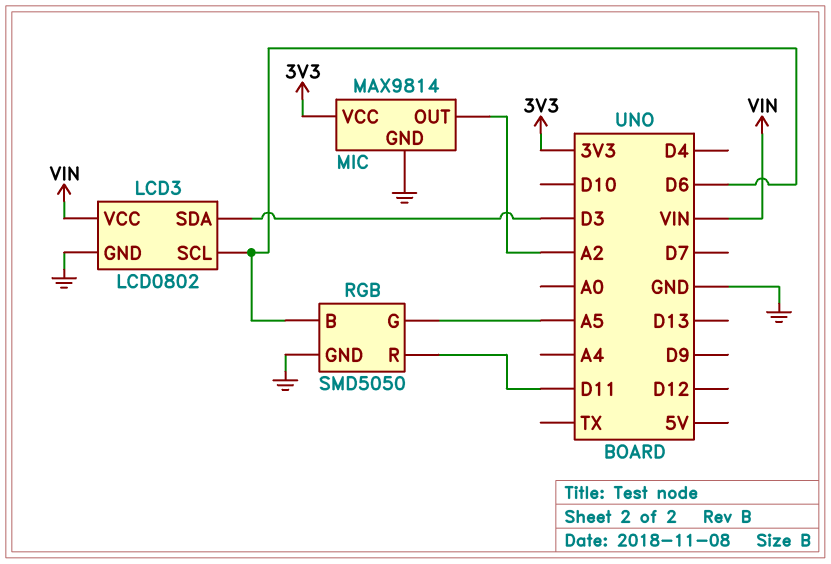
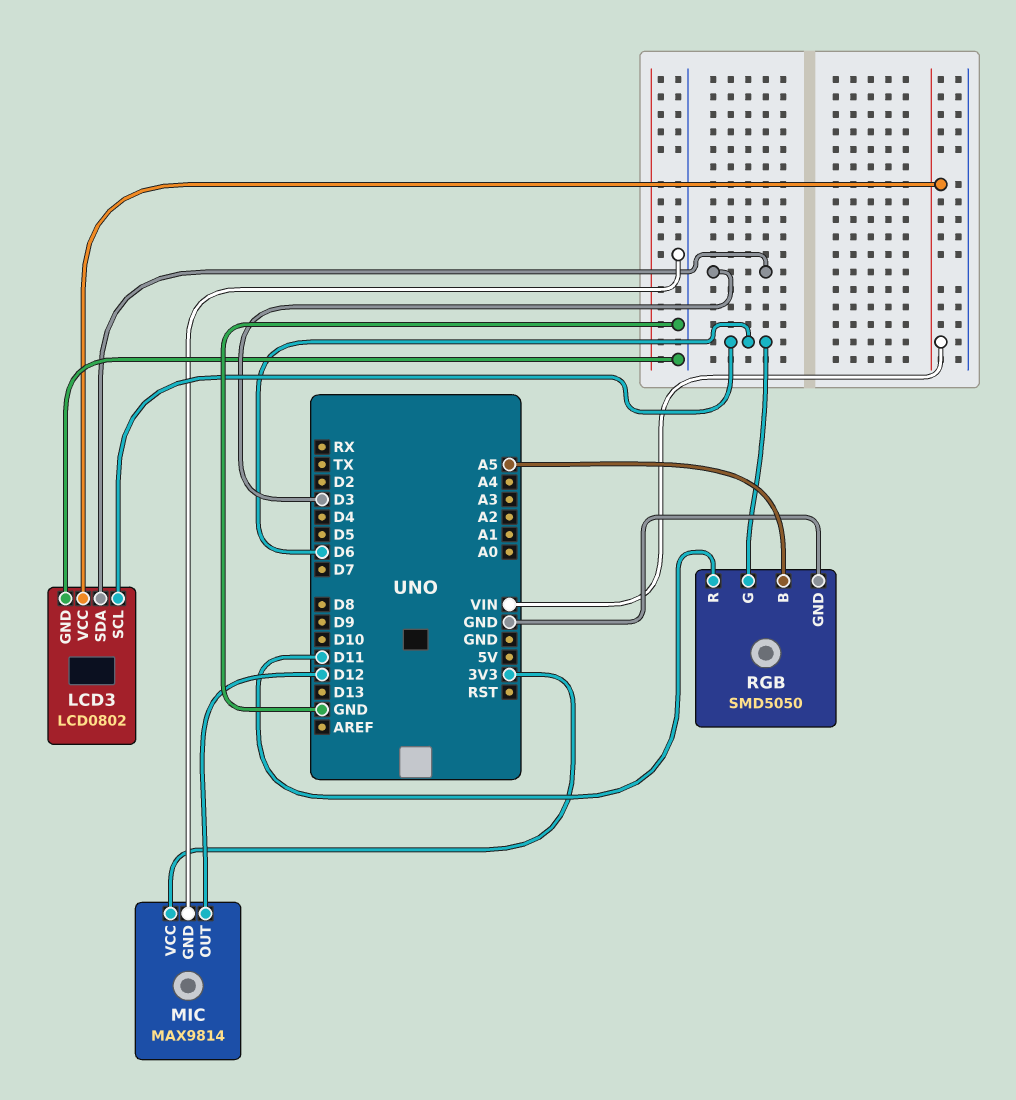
MIC pin OUT: A2 -> D12
RGB pin B: D6 -> A5
RGB pin G: A5 -> D6

